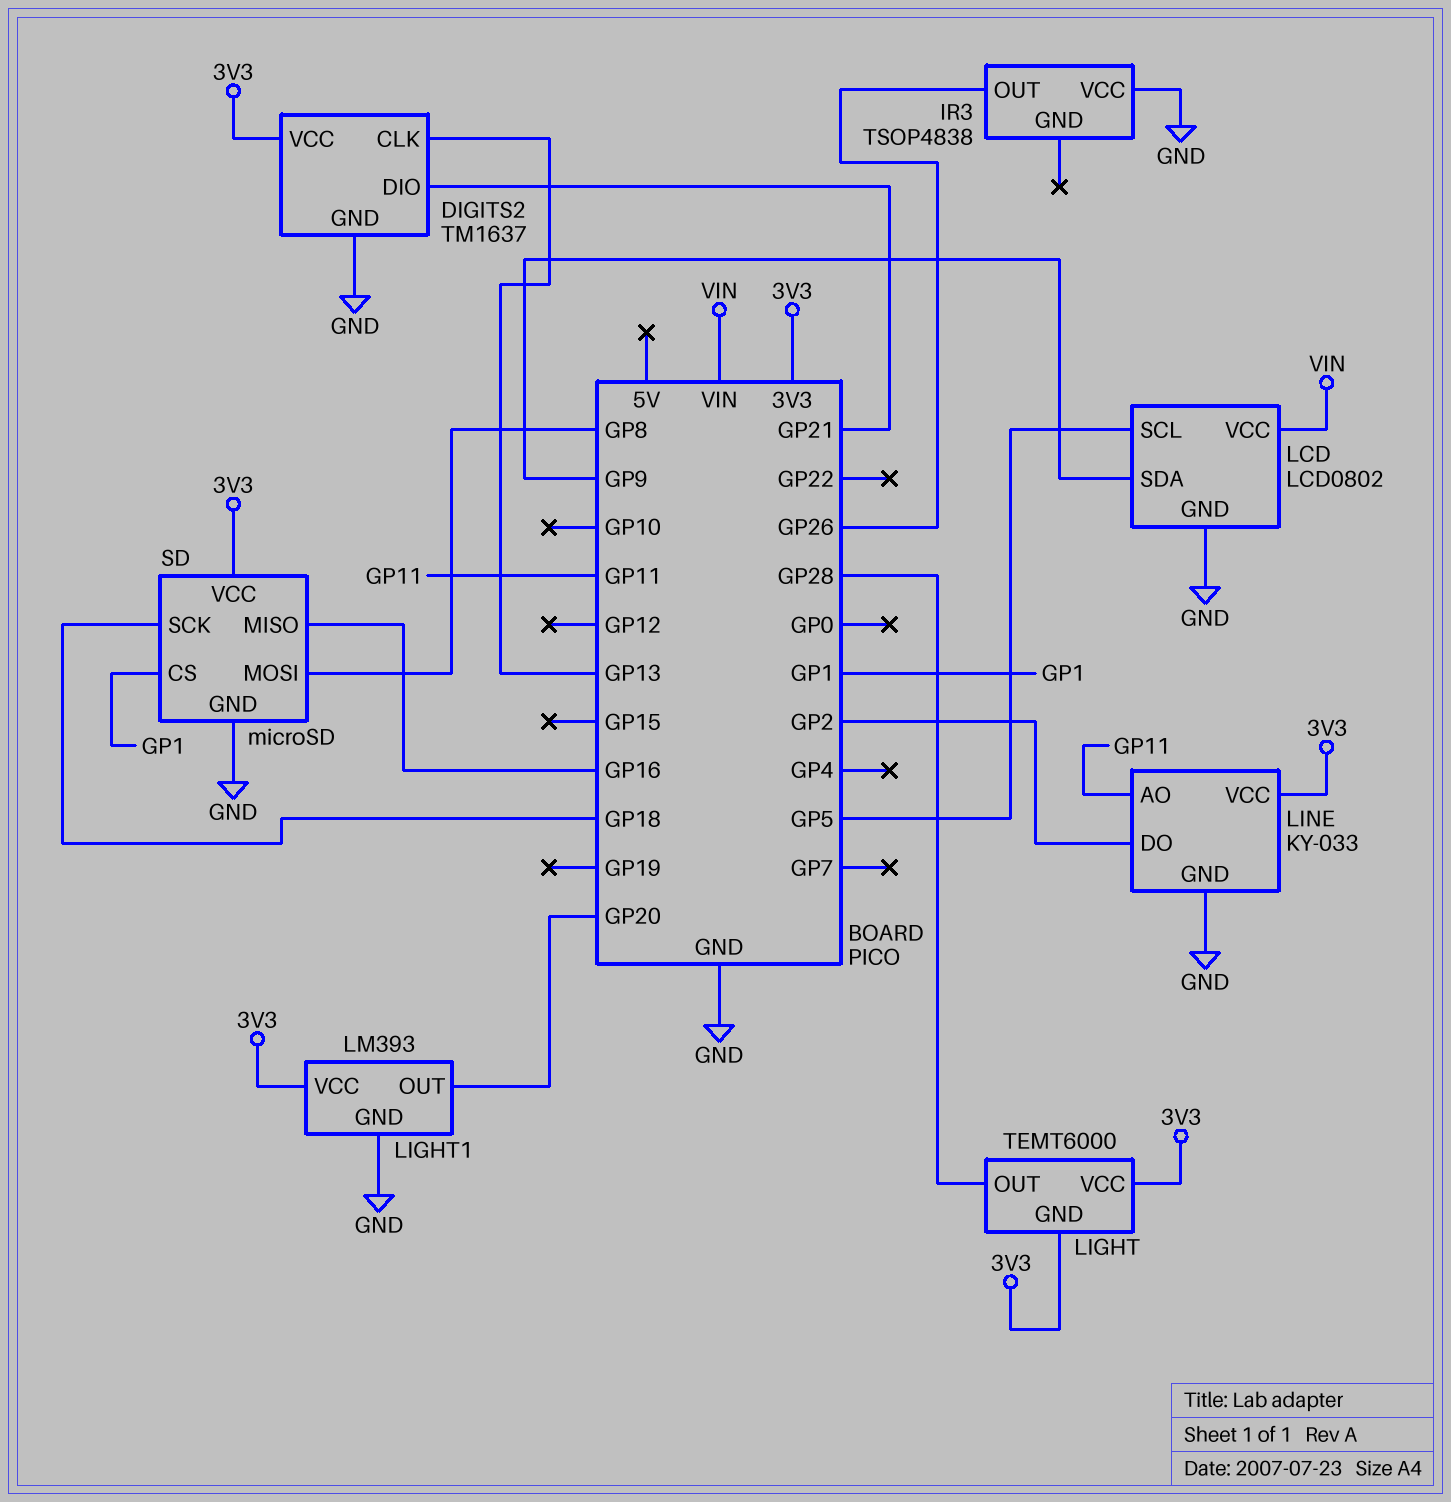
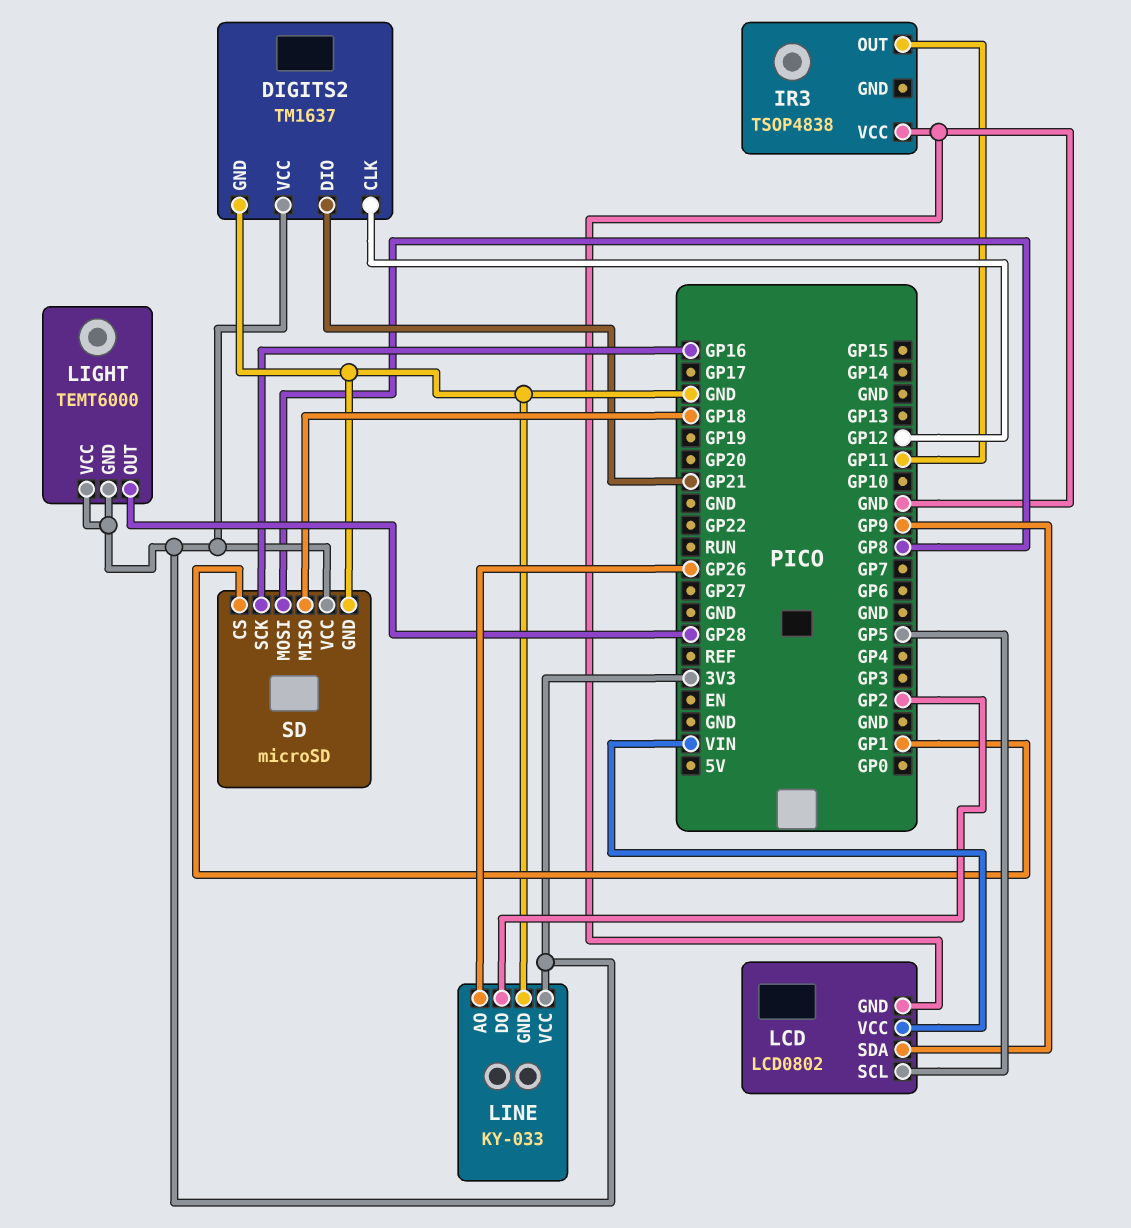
DIGITS2 pin CLK: GP13 -> GP12
IR3 pin OUT: GP26 -> GP11
LIGHT1: LM393 -> none
LIGHT1 pin GND: GND -> none
LIGHT1 pin OUT: GP20 -> none
LIGHT1 pin VCC: 3V3 -> none
LINE pin AO: GP11 -> GP26
SD pin MISO: GP16 -> GP18
SD pin SCK: GP18 -> GP16

